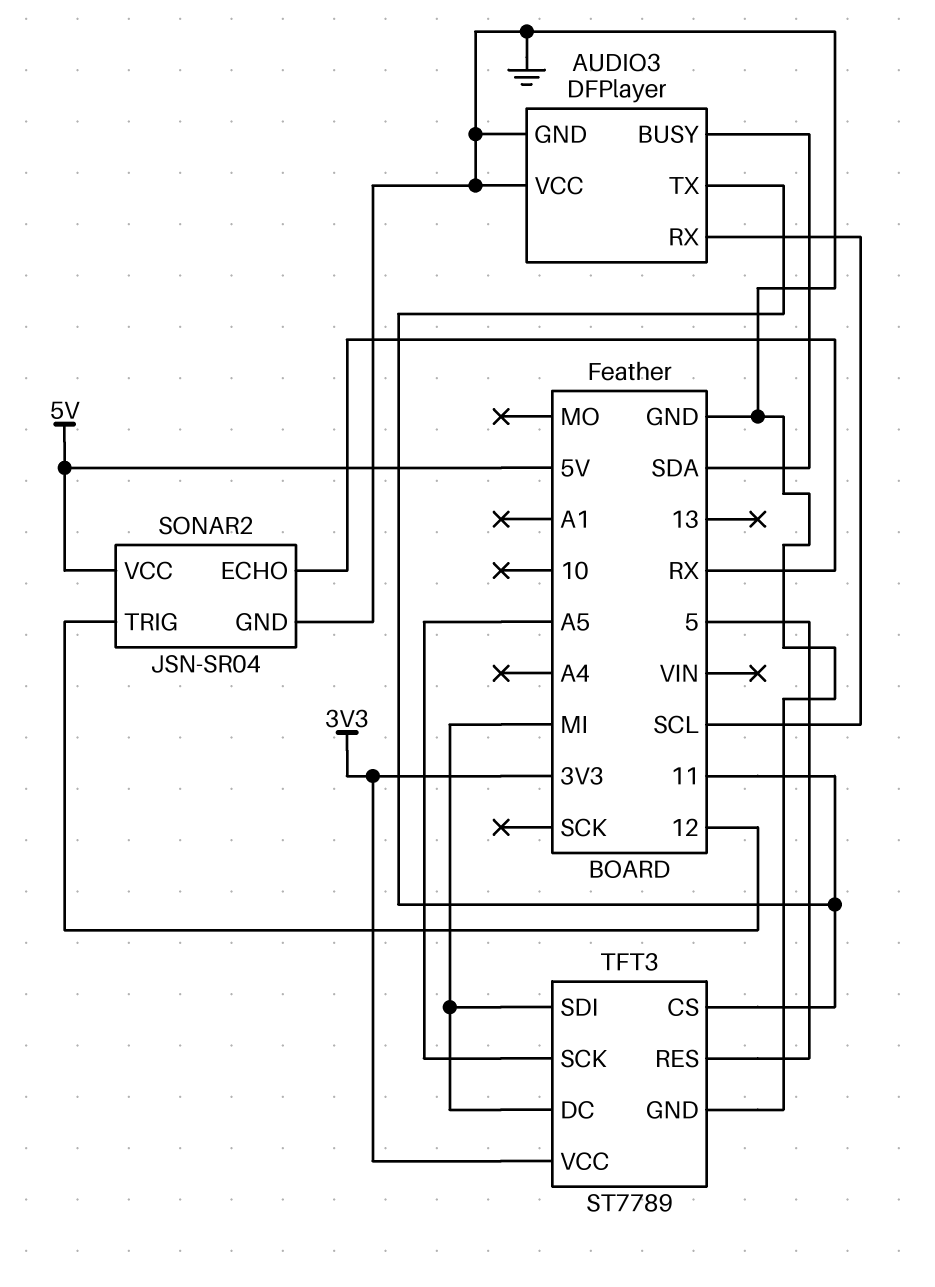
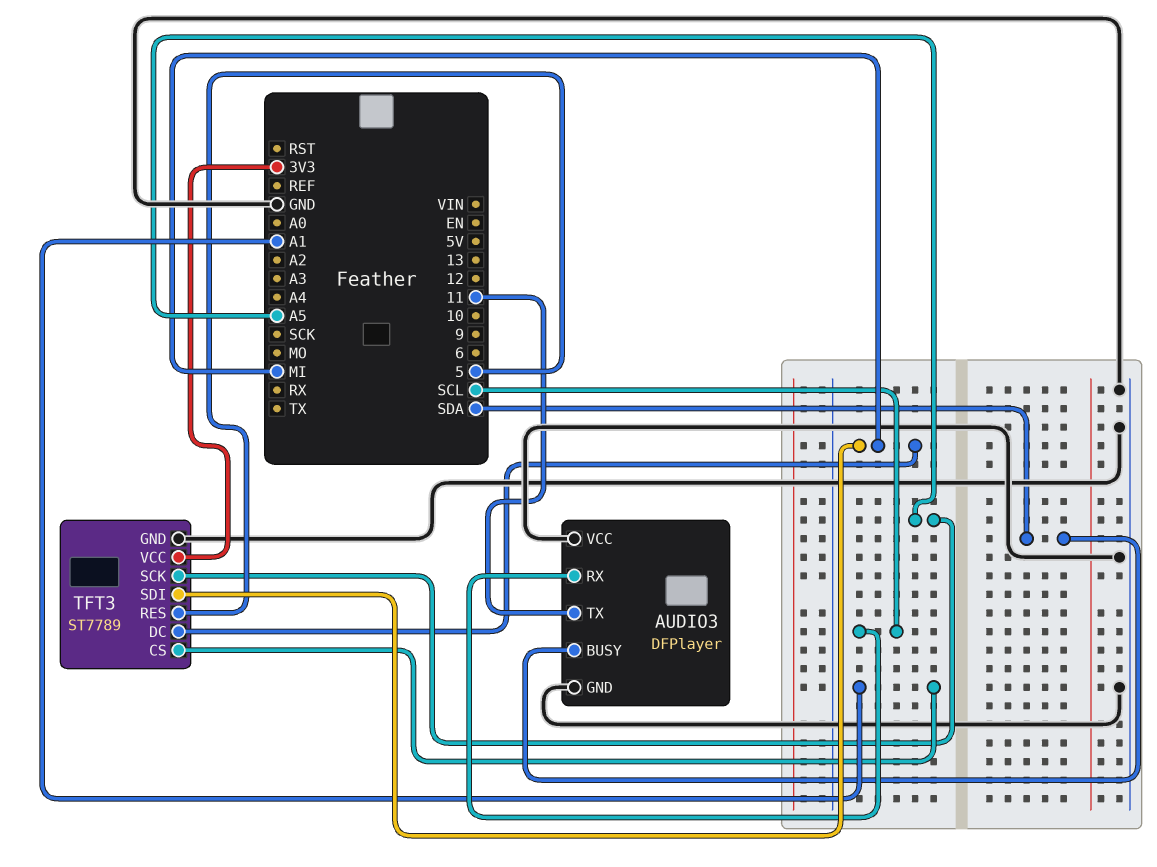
SONAR2: JSN-SR04 -> none
SONAR2 pin ECHO: RX -> none
SONAR2 pin GND: GND -> none
SONAR2 pin TRIG: 12 -> none
SONAR2 pin VCC: 5V -> none
TFT3 pin CS: 11 -> A1

